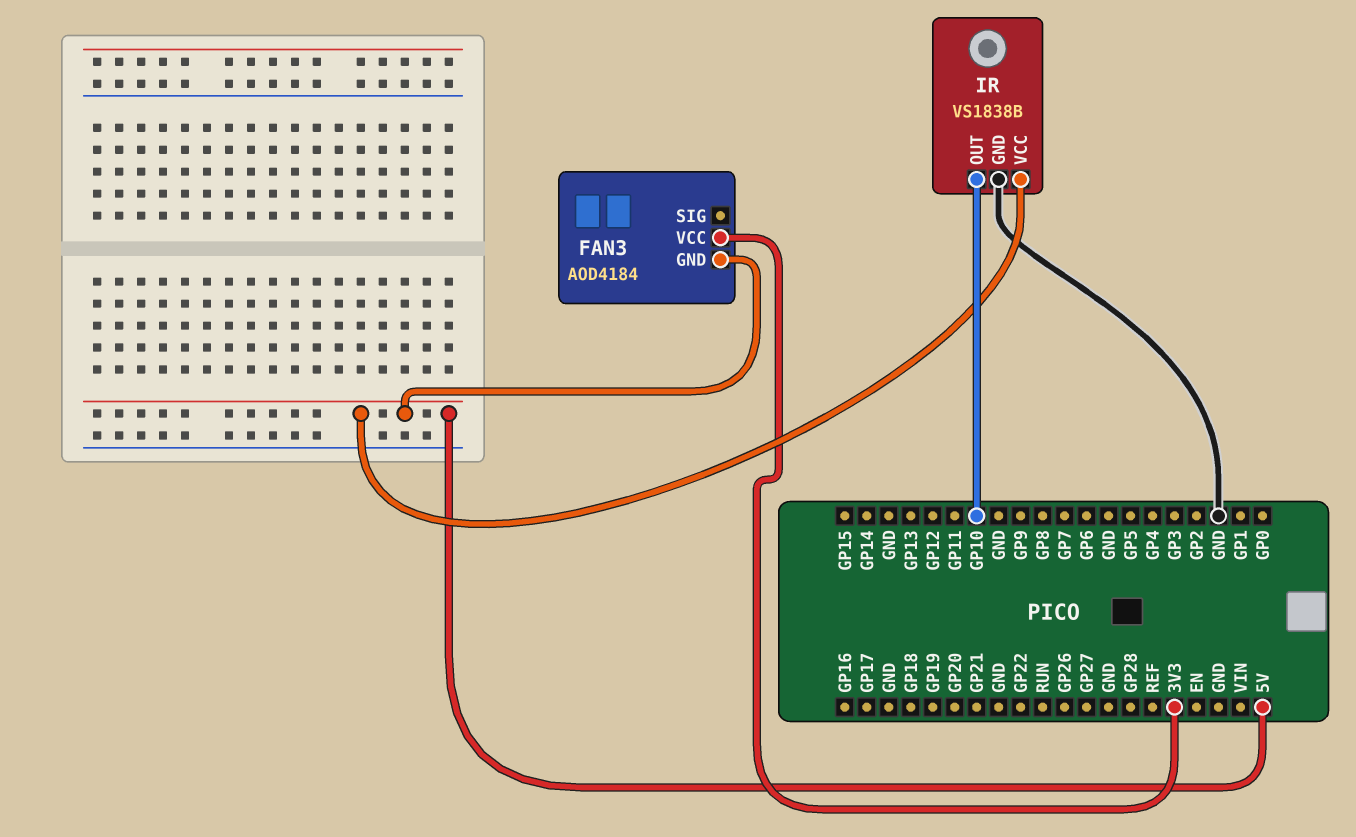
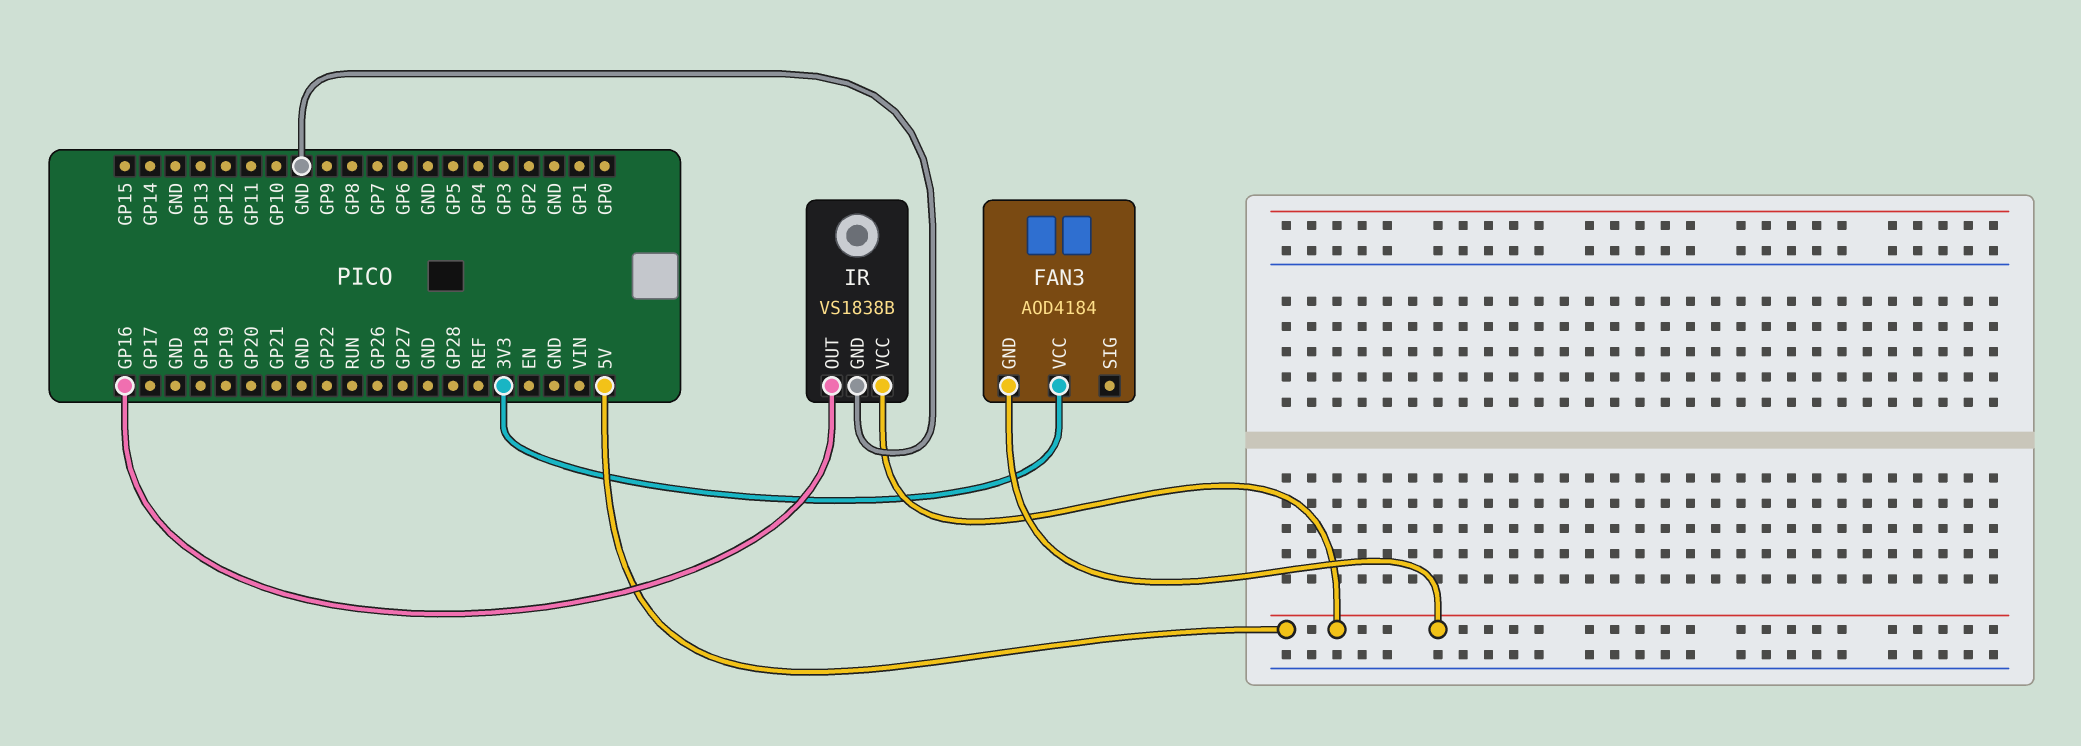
IR pin OUT: GP10 -> GP16

